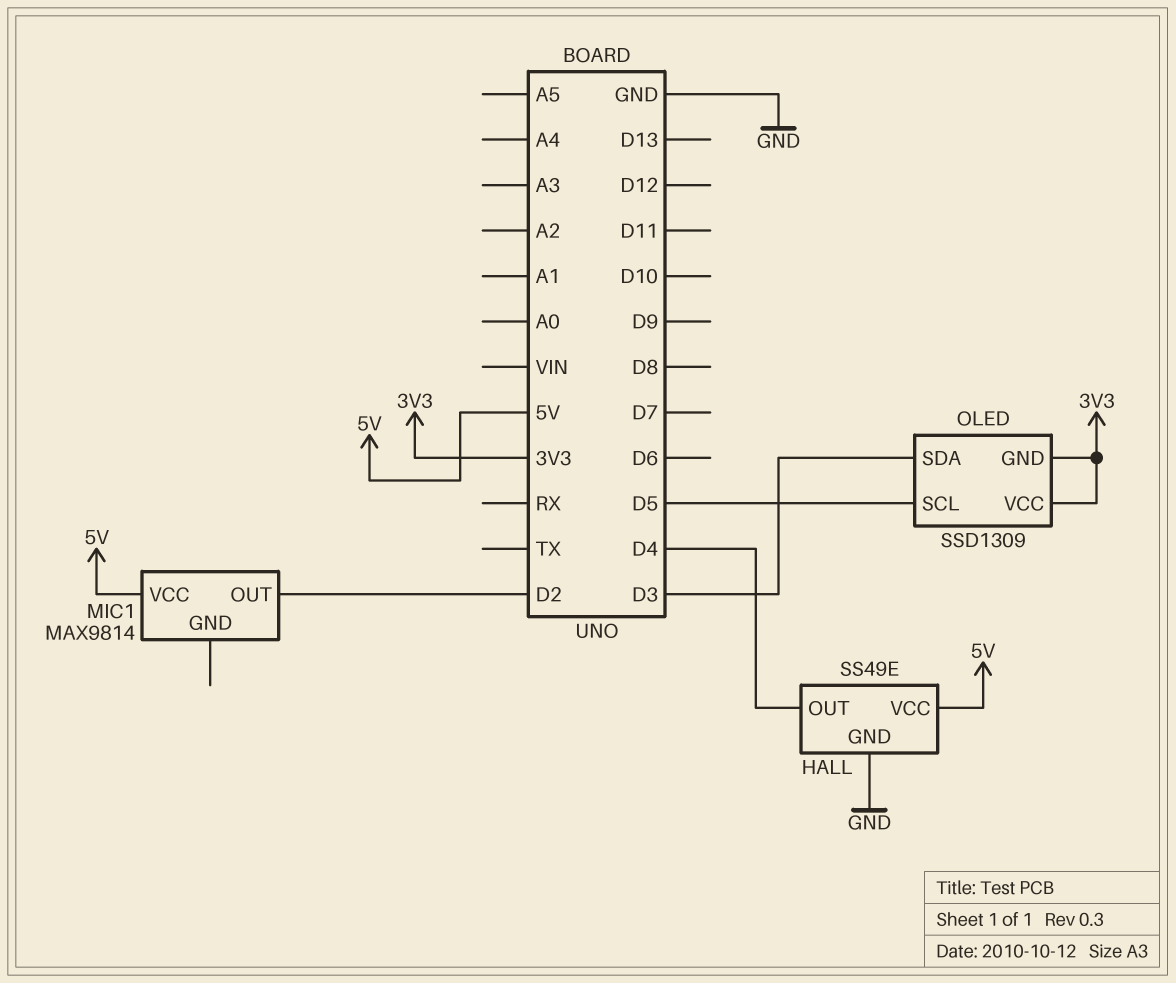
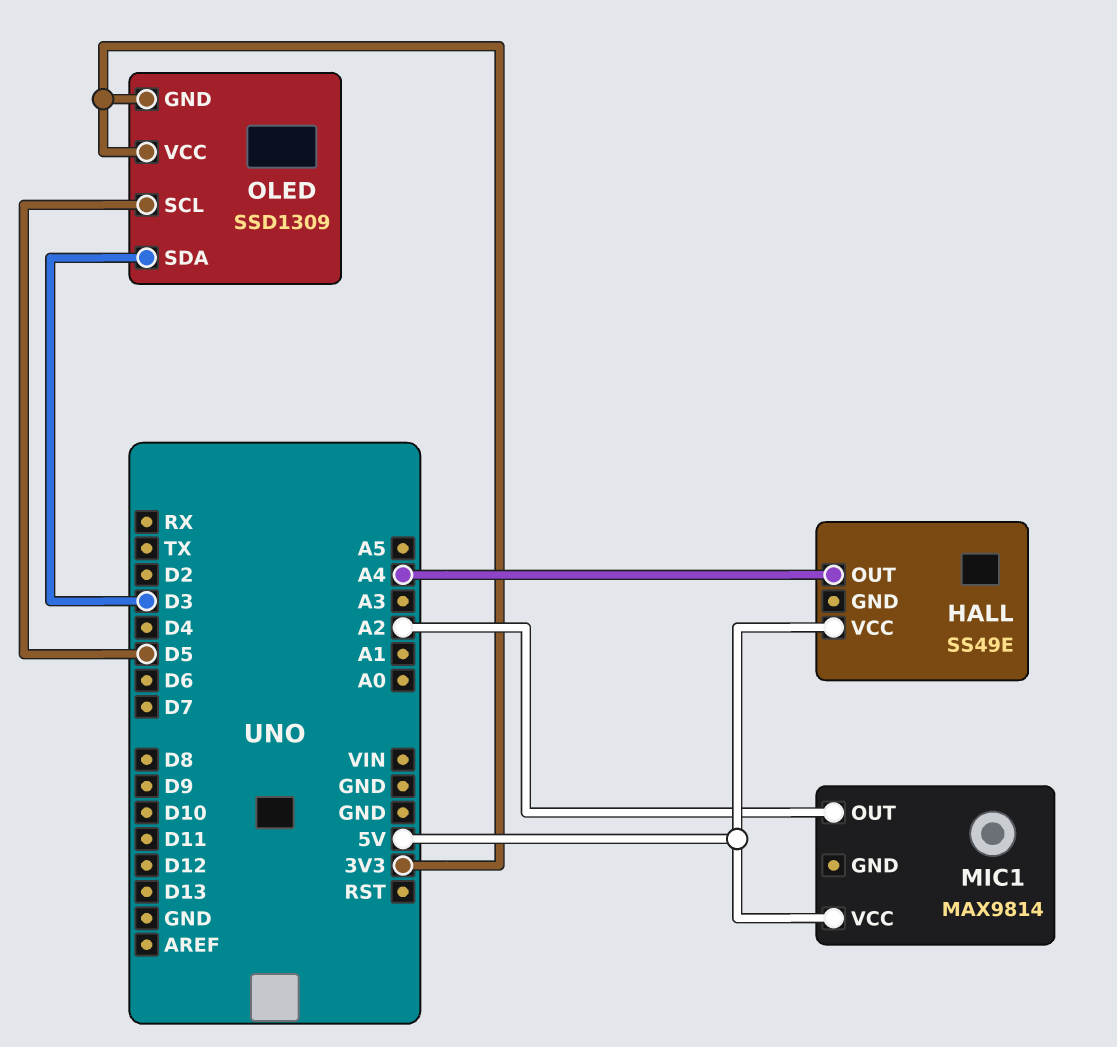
HALL pin GND: GND -> none
HALL pin OUT: D4 -> A4
MIC1 pin OUT: D2 -> A2

